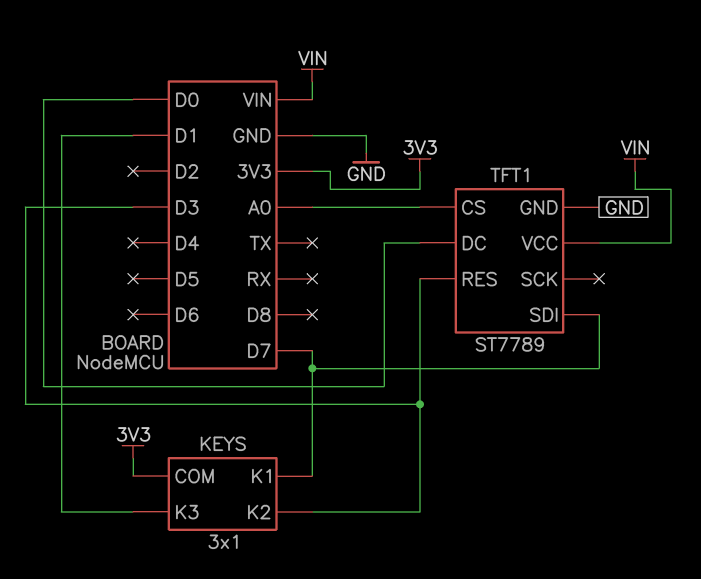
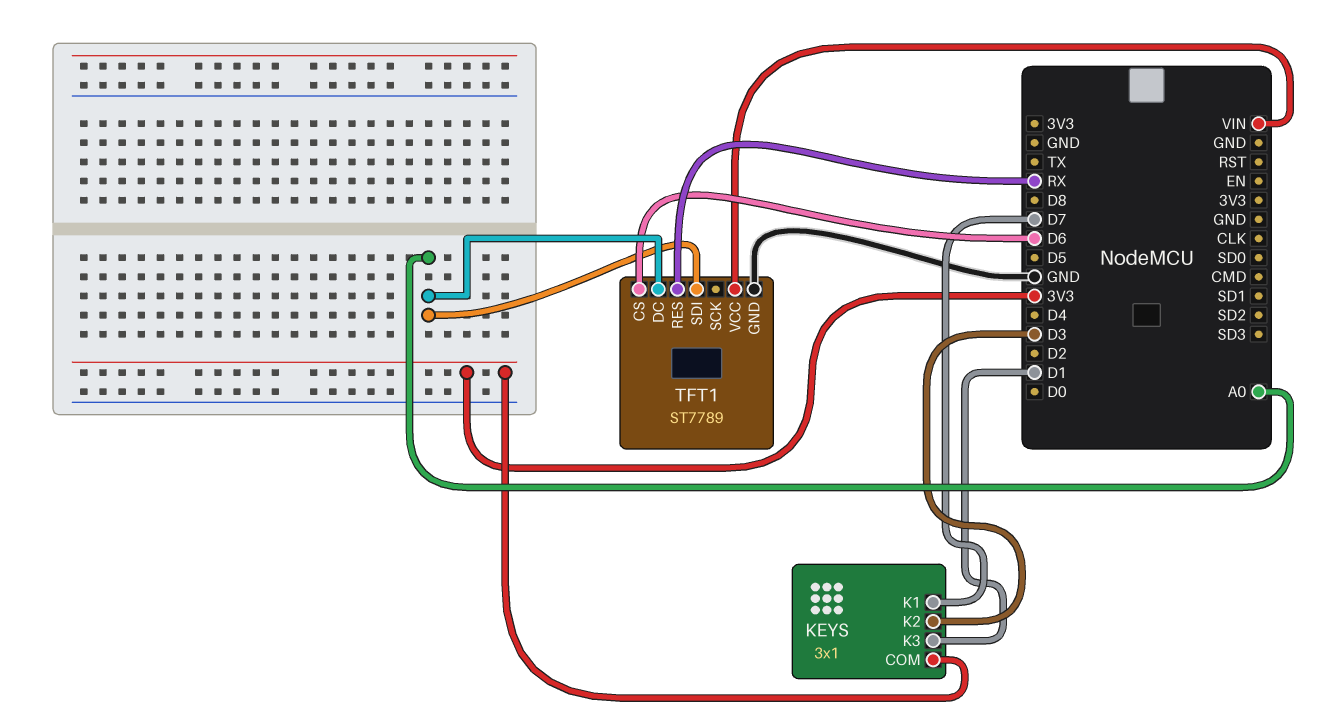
TFT1 pin CS: A0 -> D6
TFT1 pin DC: D0 -> A0
TFT1 pin RES: D3 -> RX
TFT1 pin SDI: D7 -> A0

